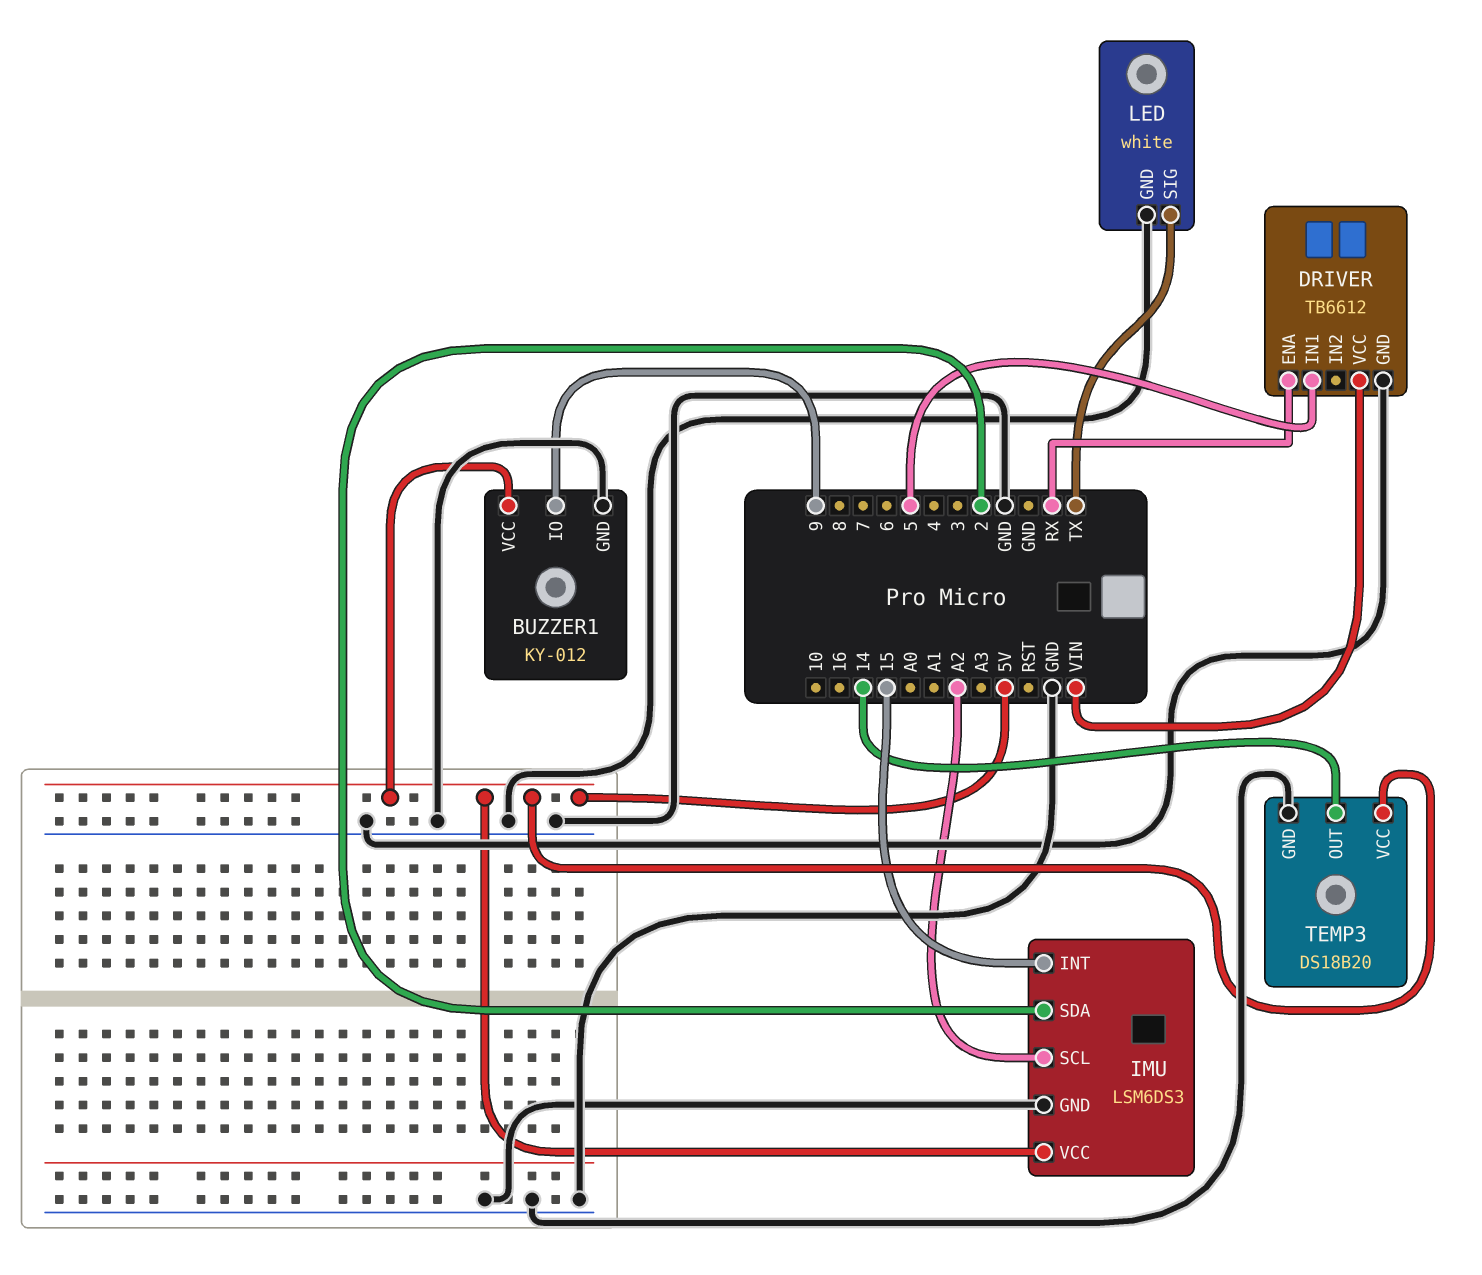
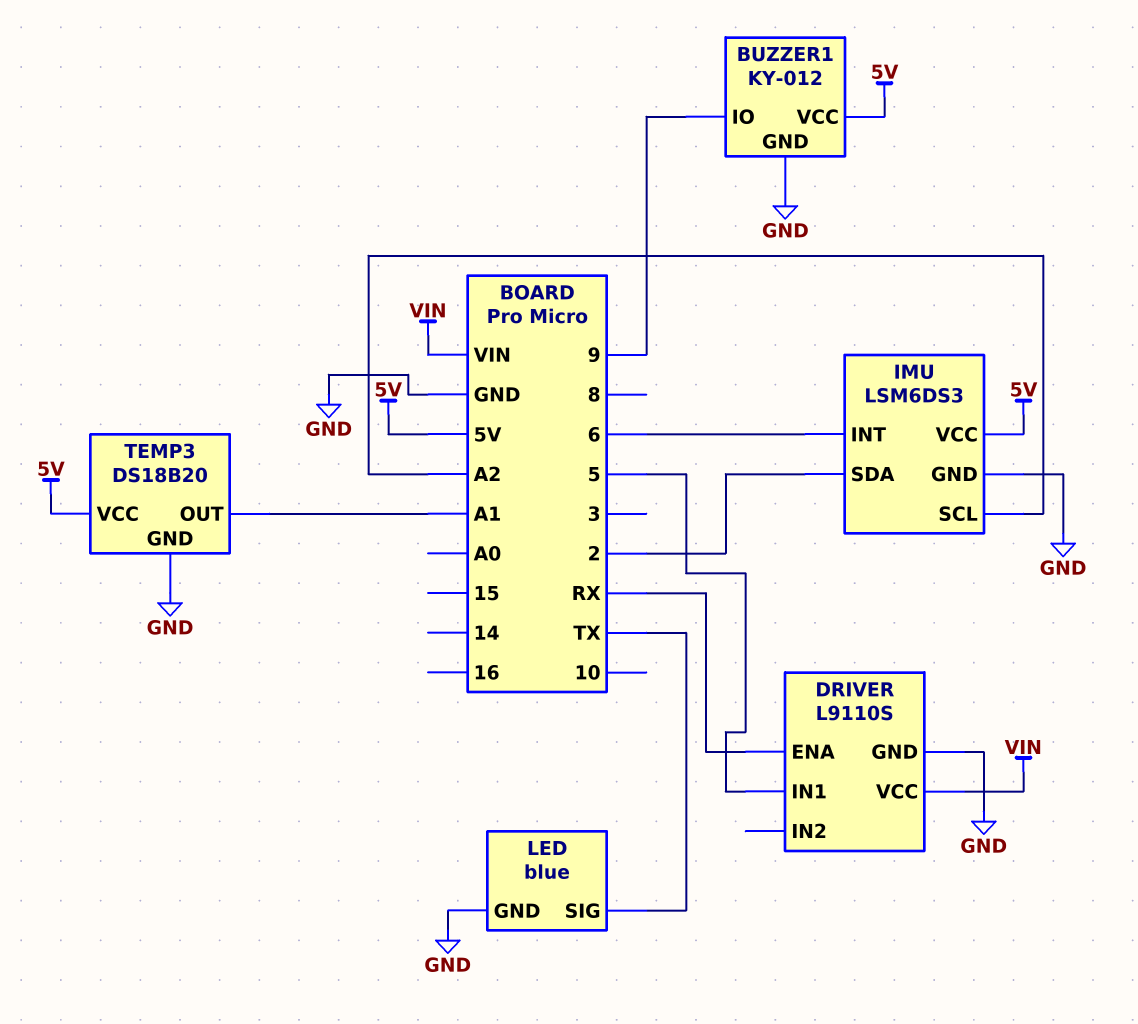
DRIVER: TB6612 -> L9110S
IMU pin INT: 15 -> 6
LED: white -> blue
TEMP3 pin OUT: 14 -> A1

